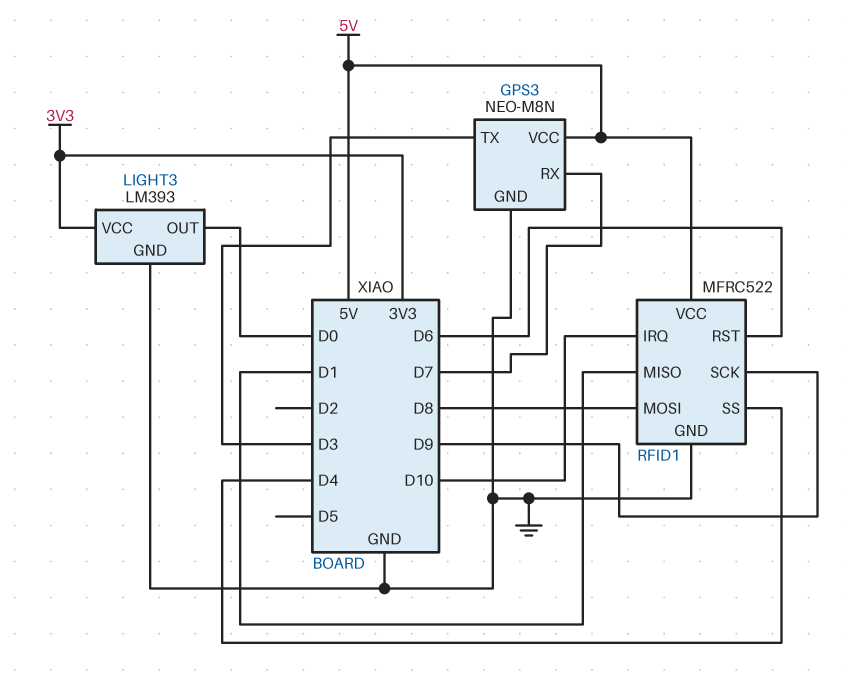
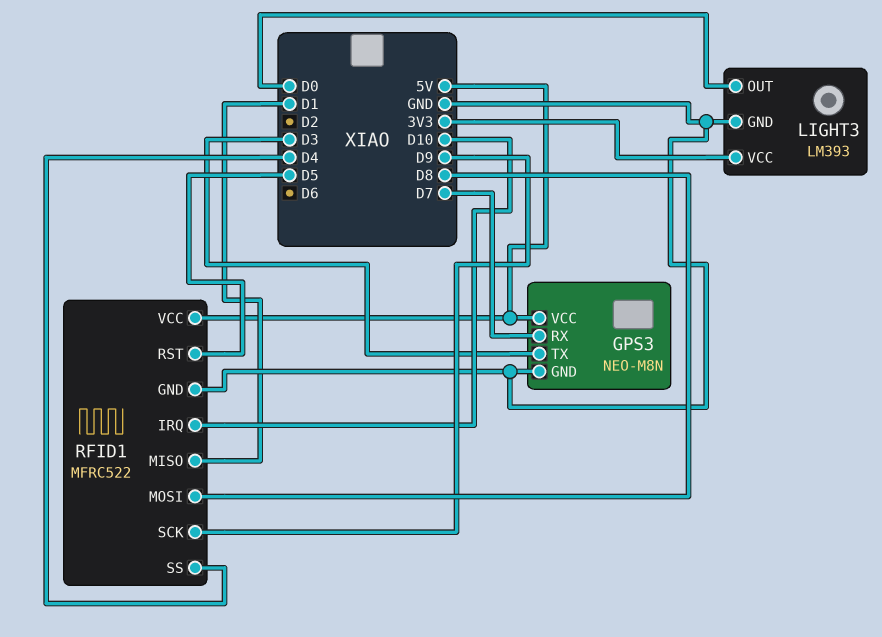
RFID1 pin RST: D6 -> D5

